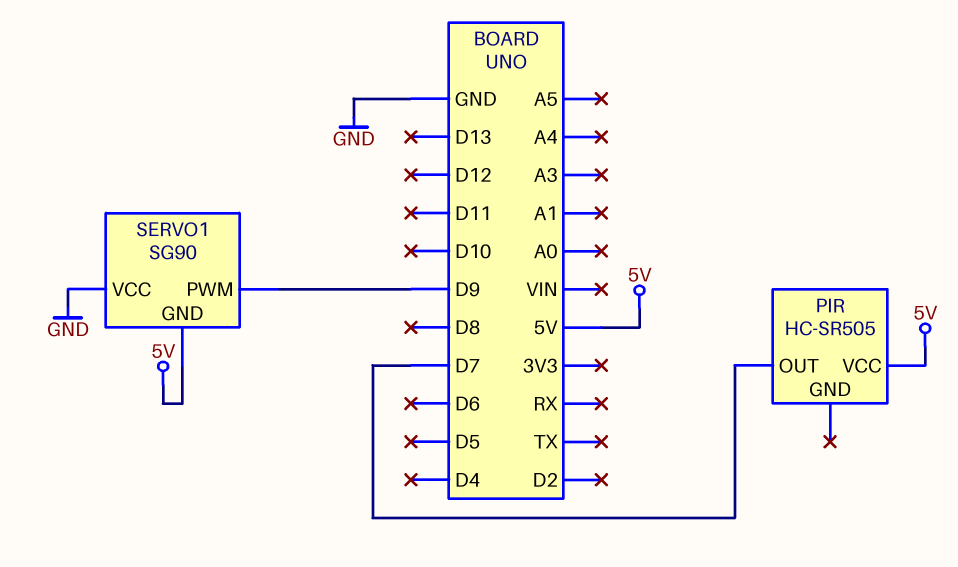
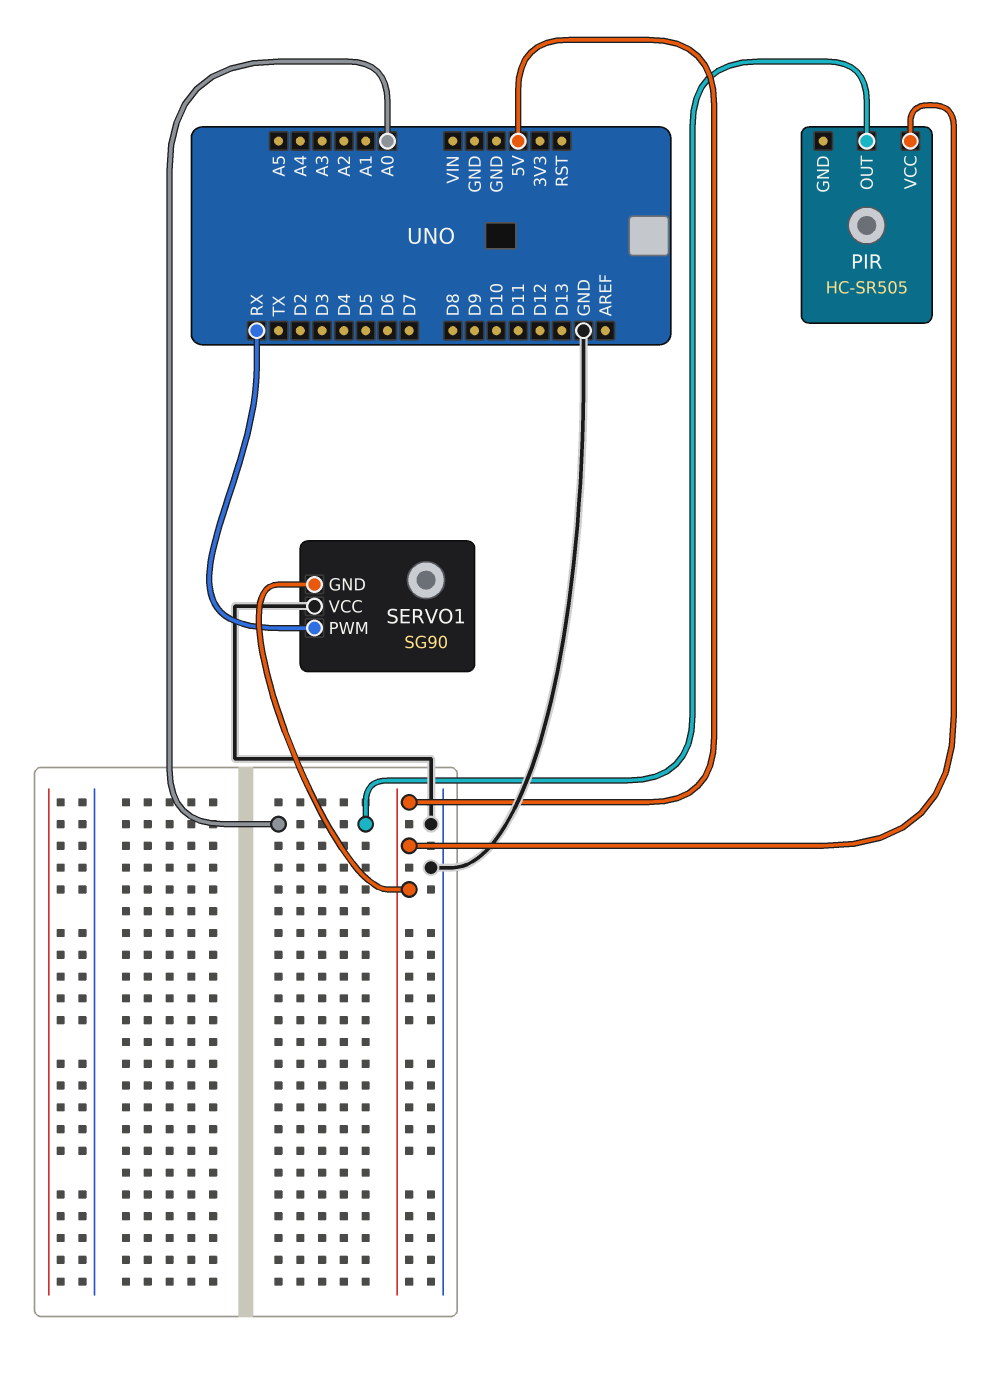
PIR pin OUT: D7 -> A0
SERVO1 pin PWM: D9 -> RX

